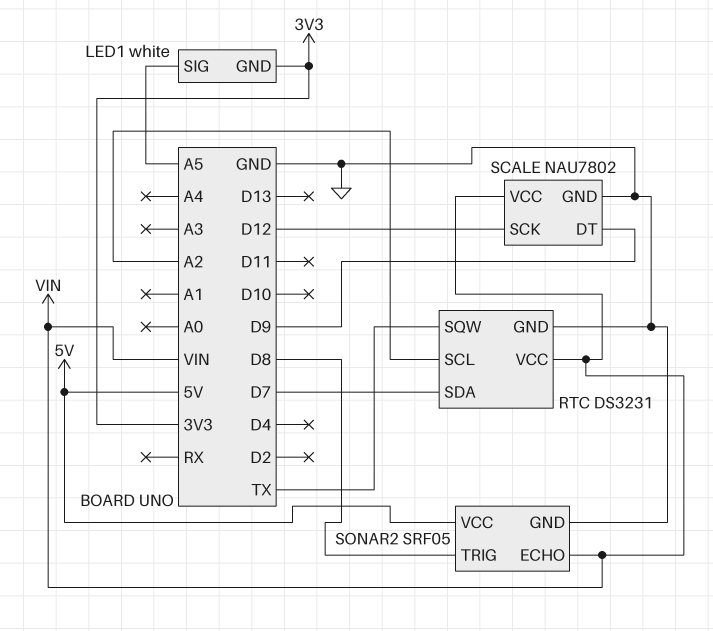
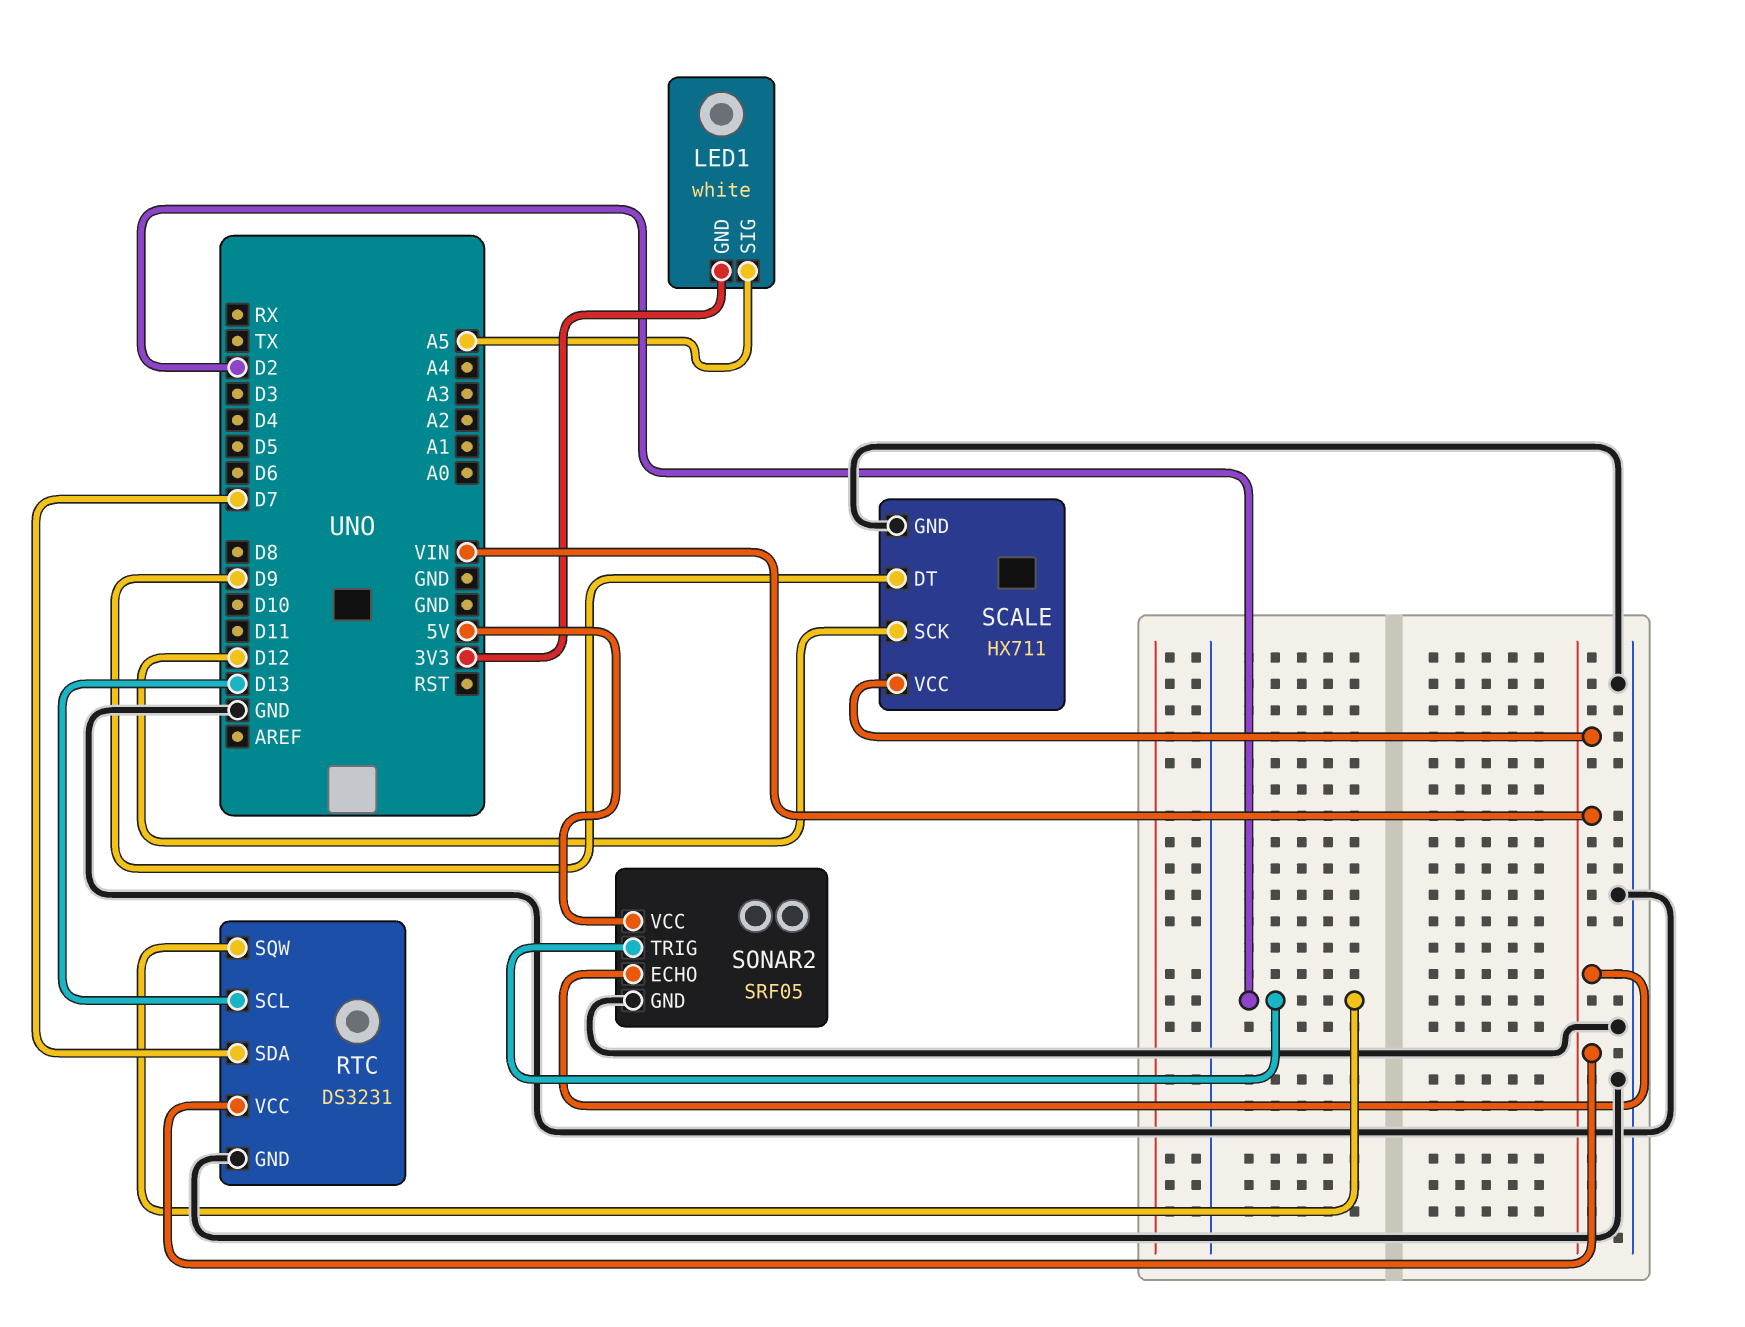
RTC pin SCL: A2 -> D13
RTC pin SQW: TX -> D2
SCALE: NAU7802 -> HX711
SONAR2 pin TRIG: D8 -> D2

